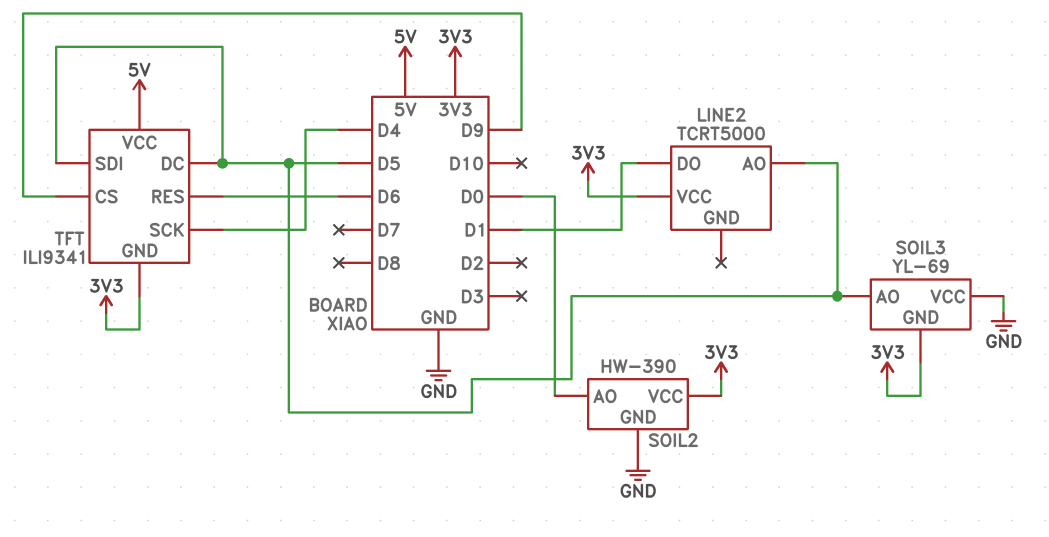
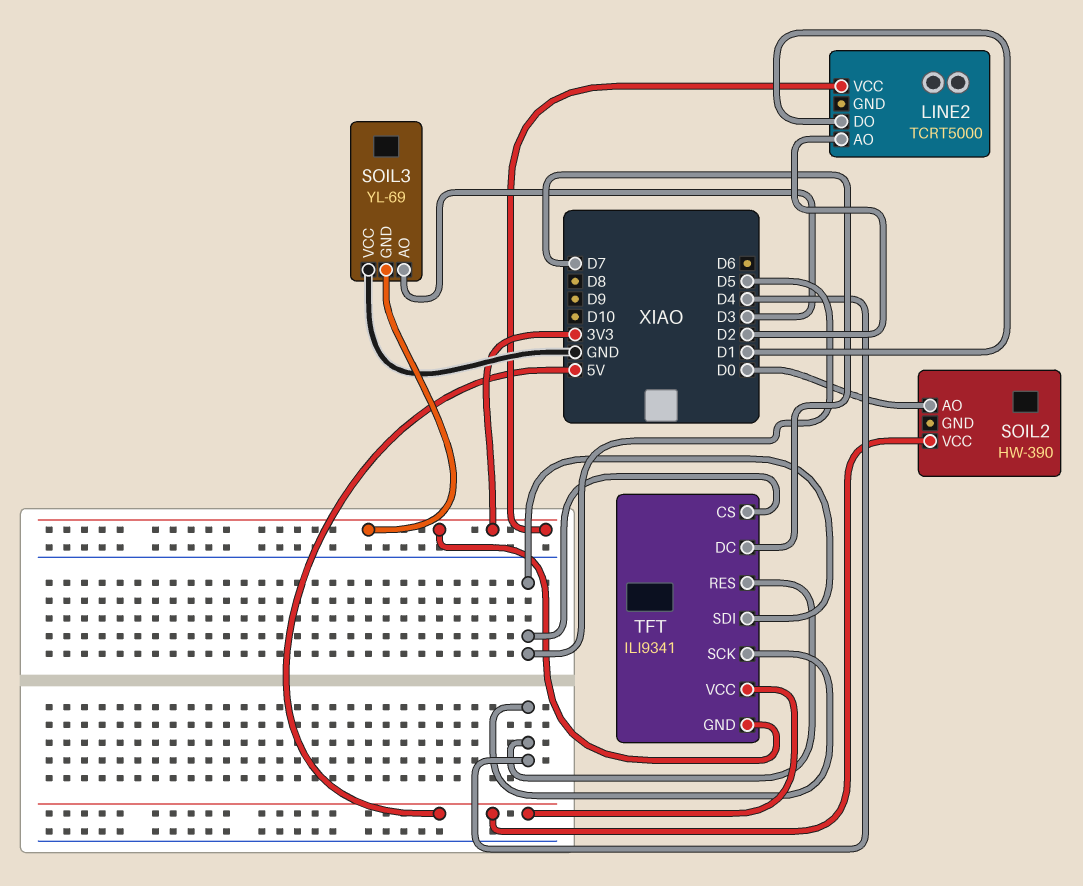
LINE2 pin AO: D5 -> D2
SOIL2 pin GND: GND -> none
SOIL2 pin VCC: 3V3 -> 5V
SOIL3 pin AO: D5 -> D3
TFT pin CS: D9 -> D5
TFT pin DC: D5 -> D7
TFT pin RES: D6 -> D4

